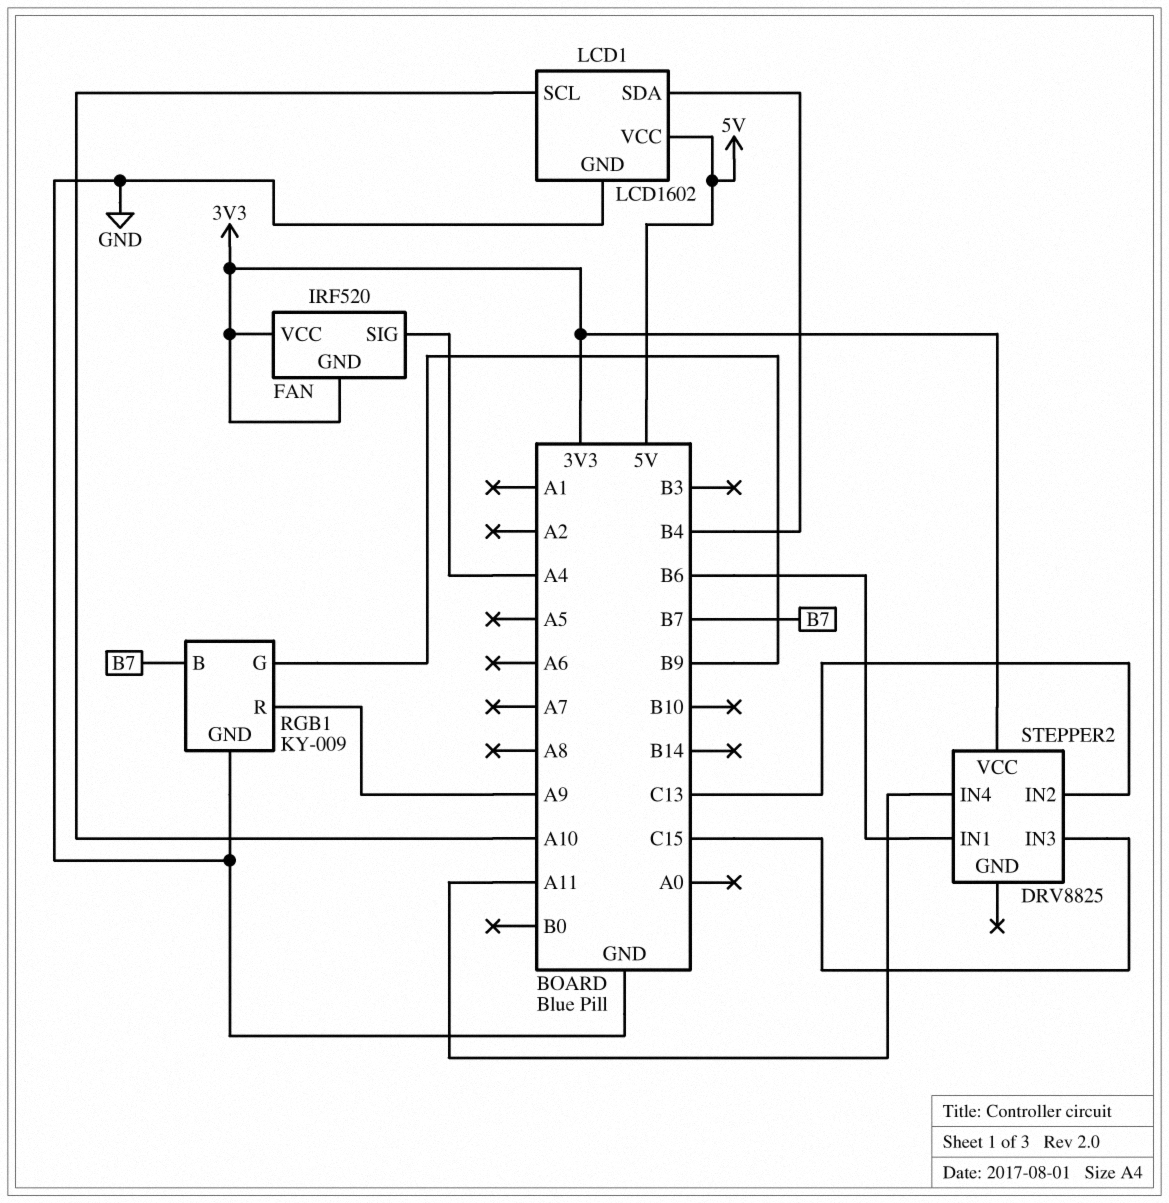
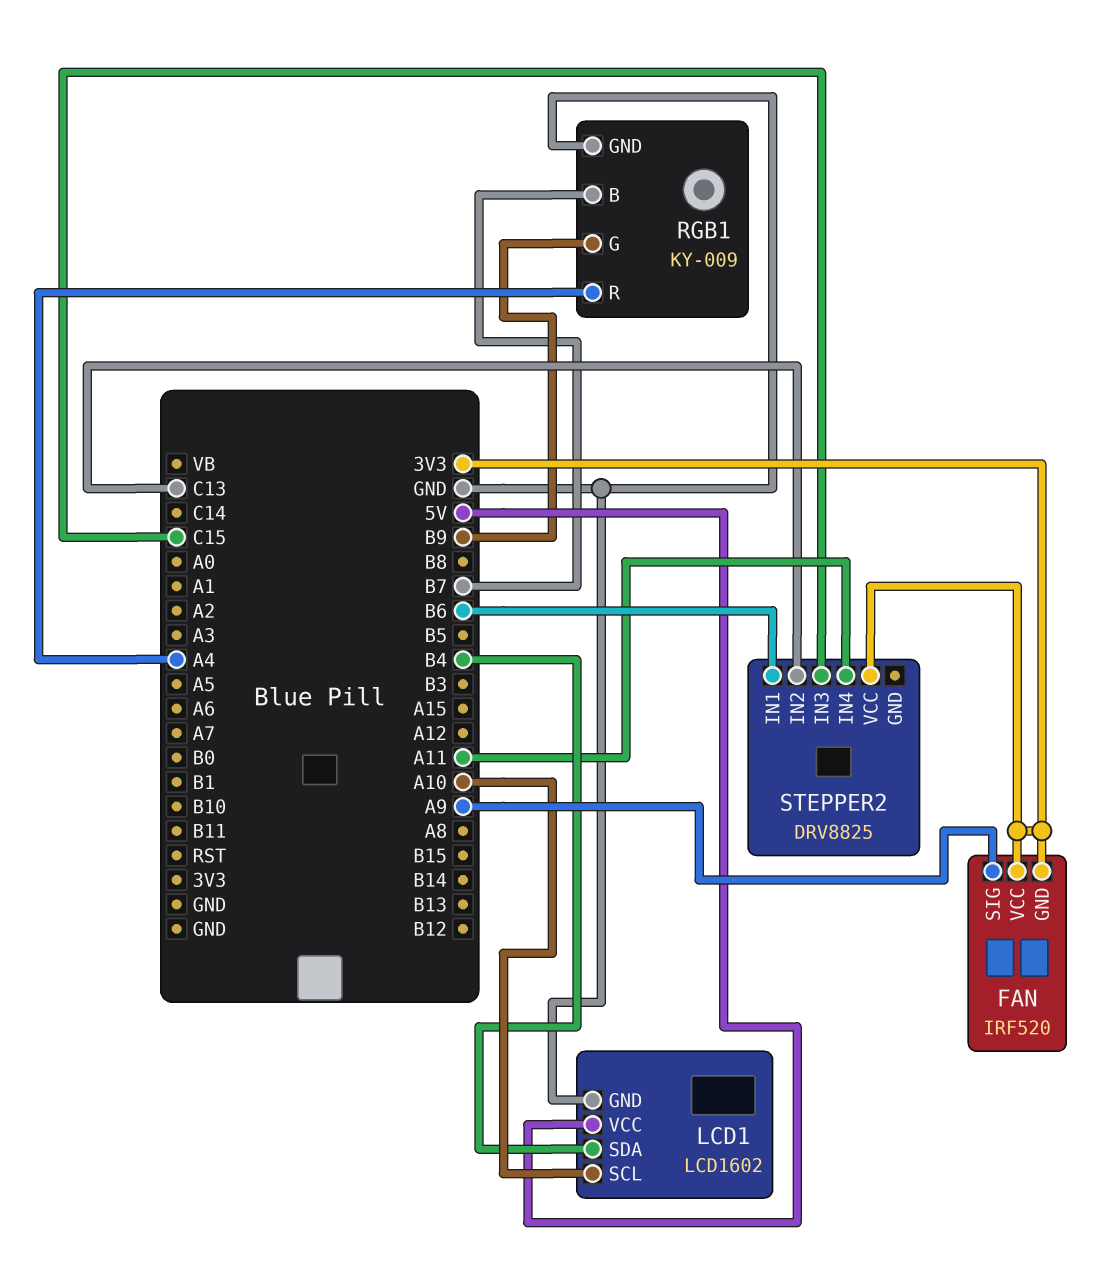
FAN pin SIG: A4 -> A9
RGB1 pin R: A9 -> A4

